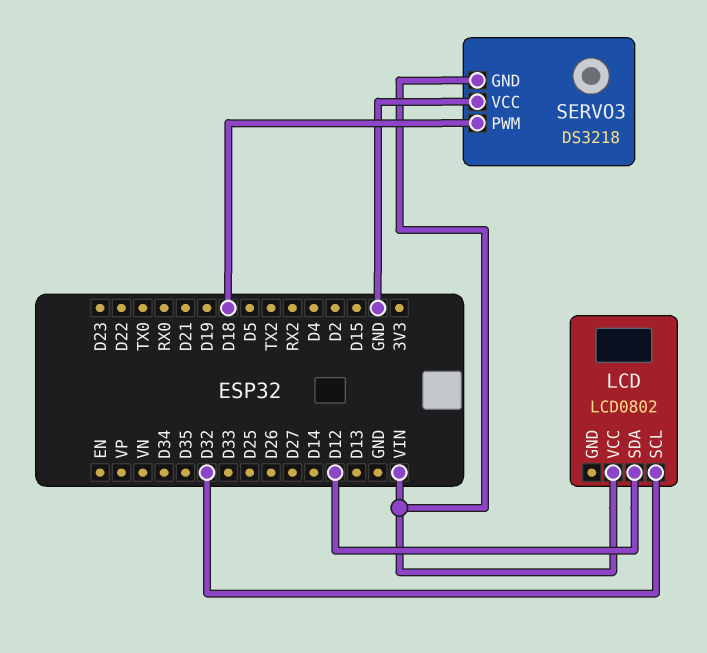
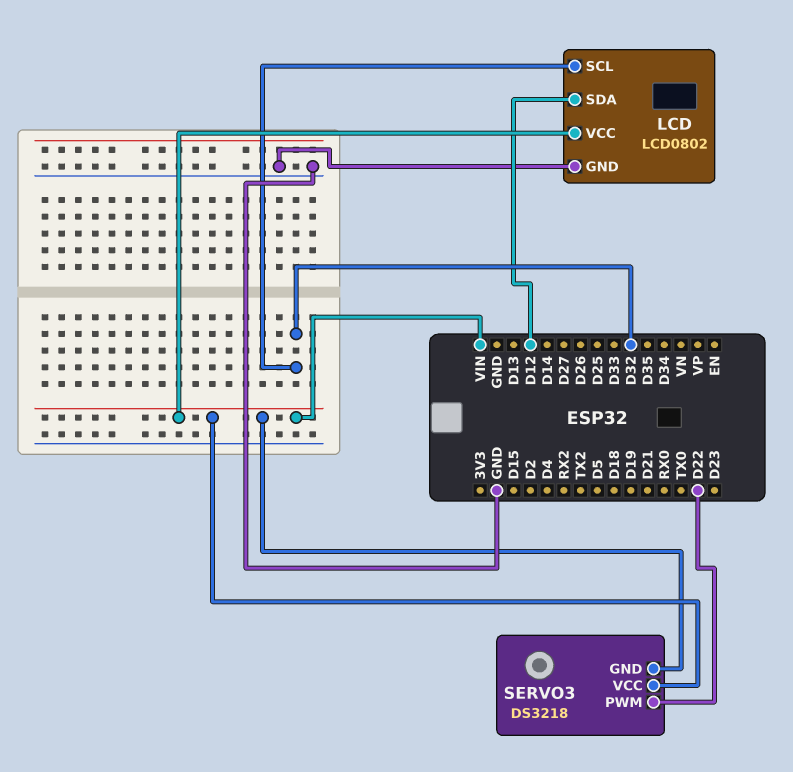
LCD pin GND: none -> GND
SERVO3 pin PWM: D18 -> D22
SERVO3 pin VCC: GND -> VIN

